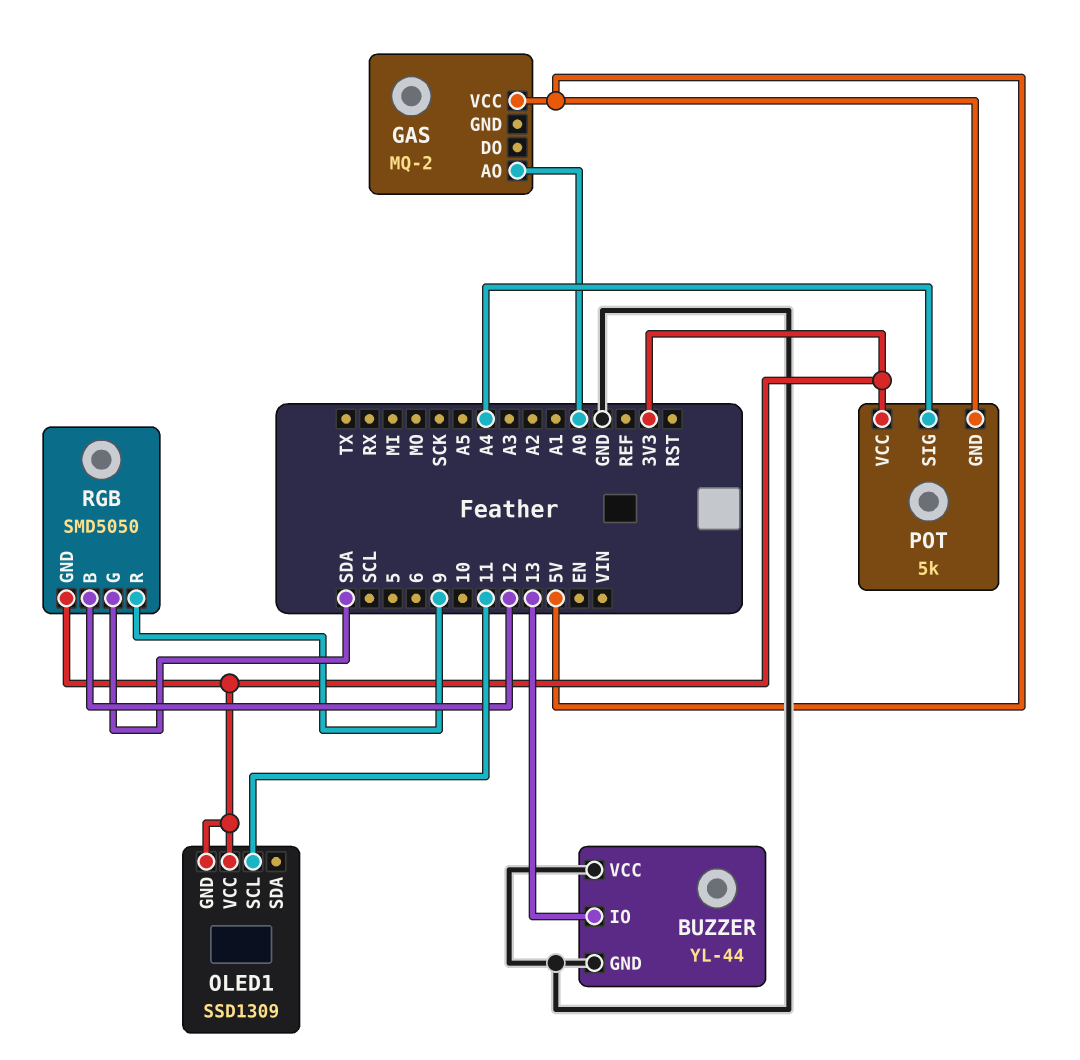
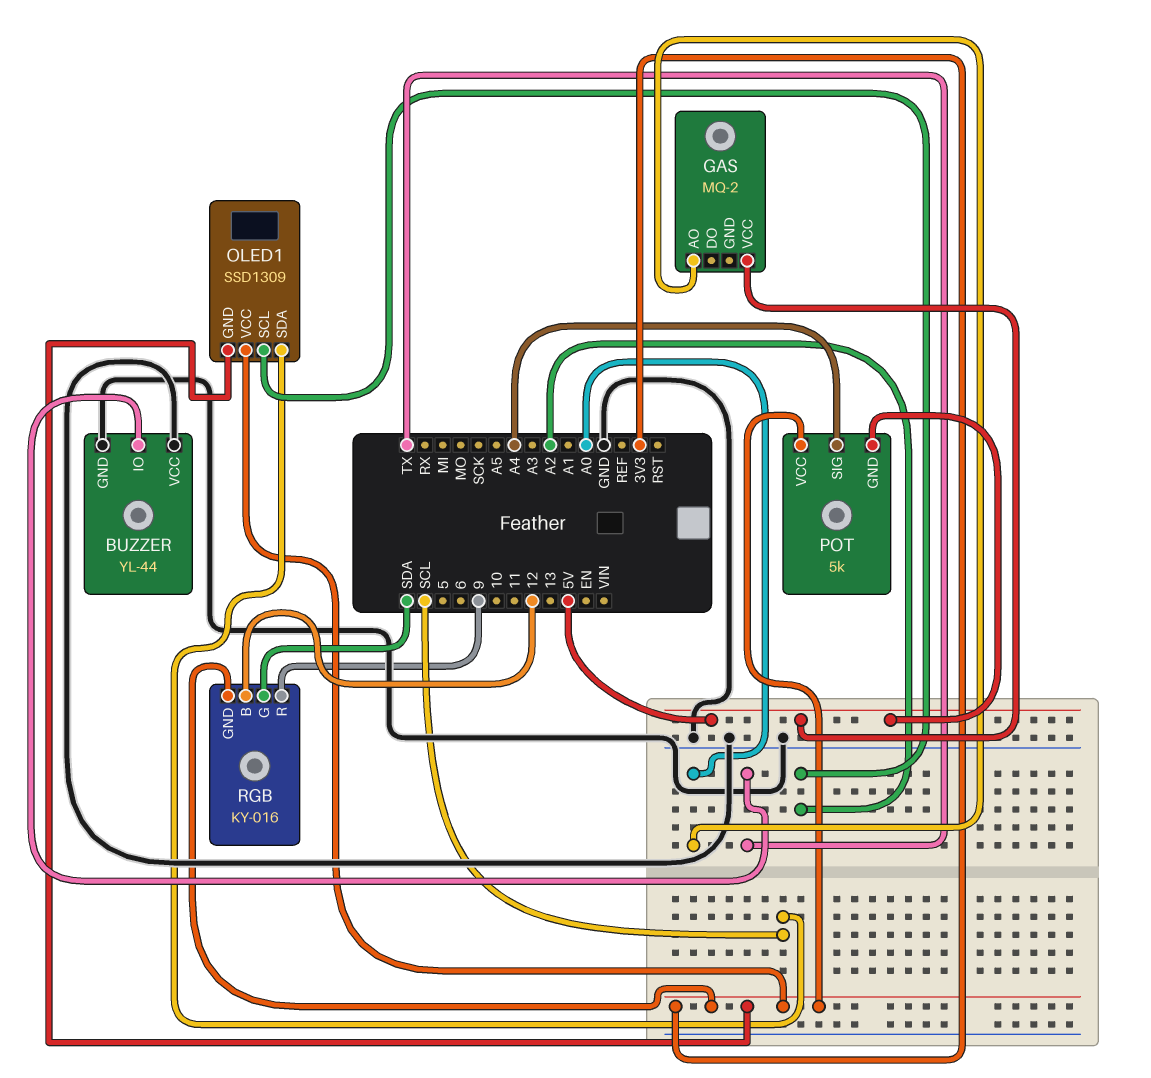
BUZZER pin IO: 13 -> TX
OLED1 pin SCL: 11 -> A2
OLED1 pin SDA: none -> SCL
RGB: SMD5050 -> KY-016

